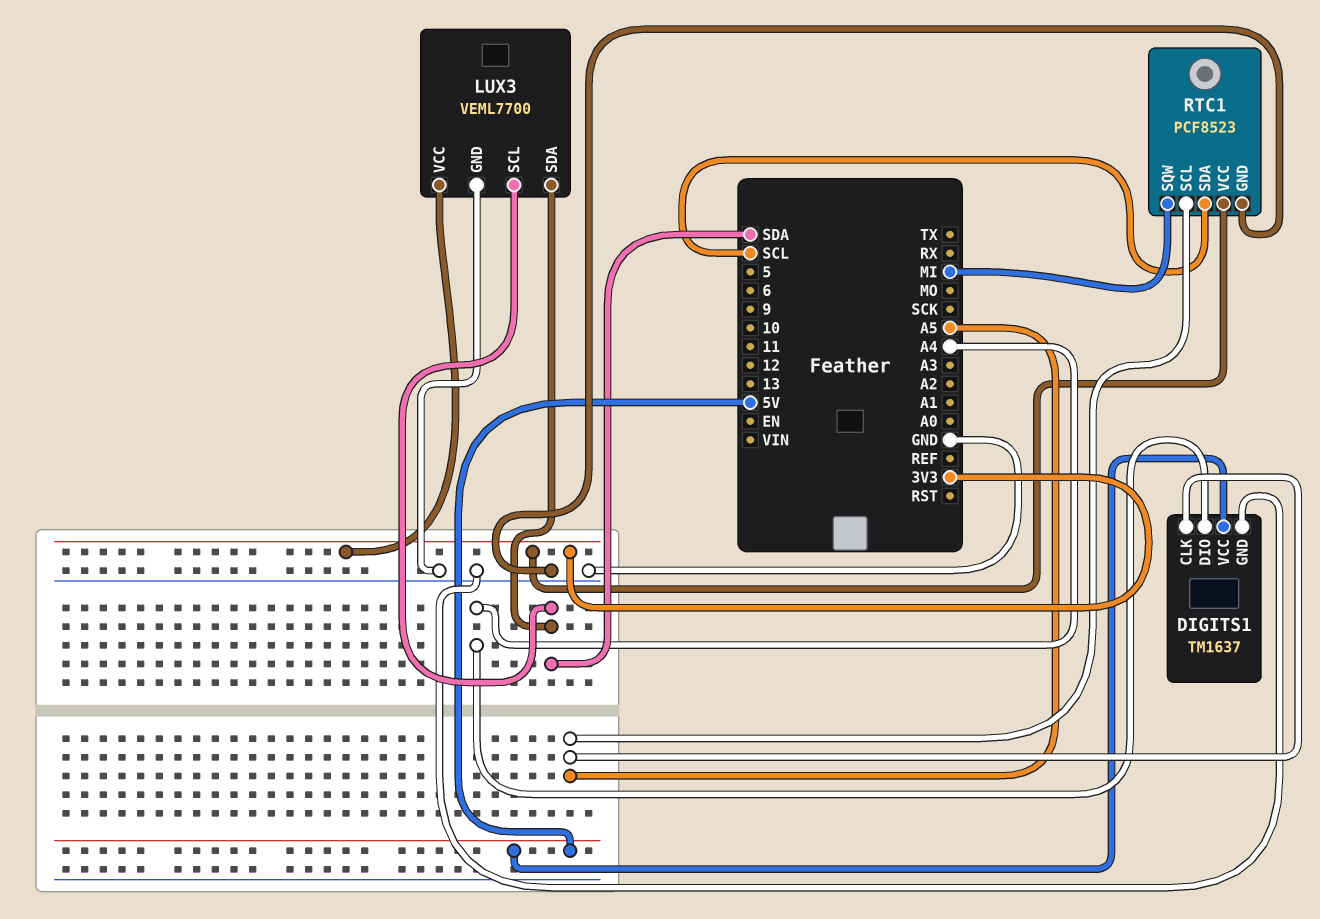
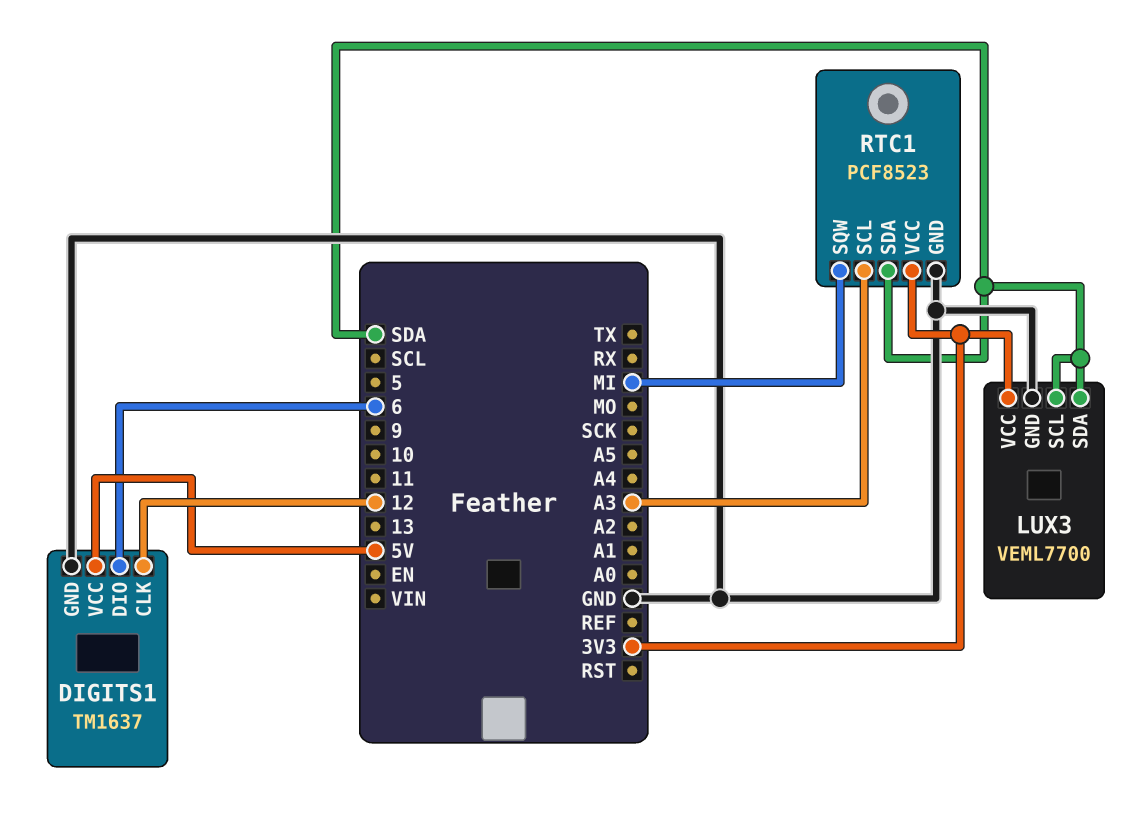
DIGITS1 pin CLK: A5 -> 12
DIGITS1 pin DIO: A4 -> 6
RTC1 pin SCL: A5 -> A3
RTC1 pin SDA: SCL -> SDA

